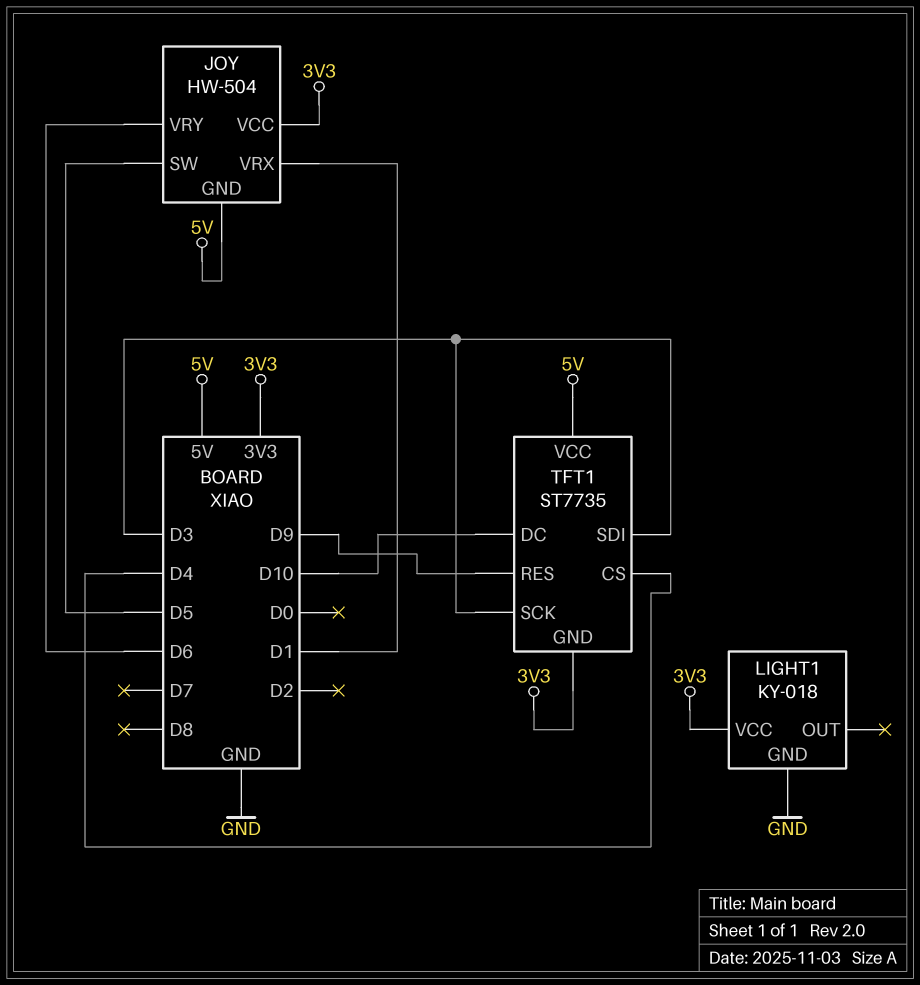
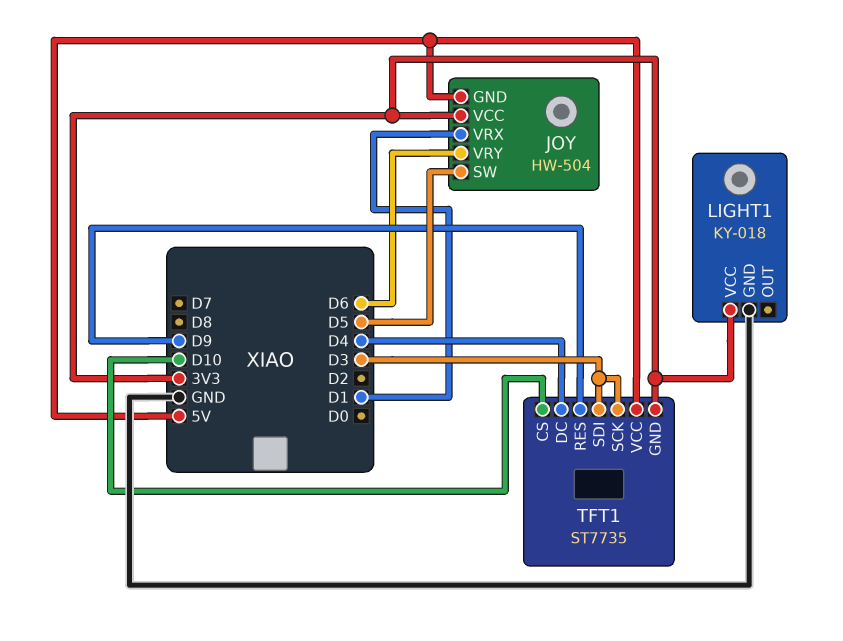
TFT1 pin CS: D4 -> D10
TFT1 pin DC: D10 -> D4

